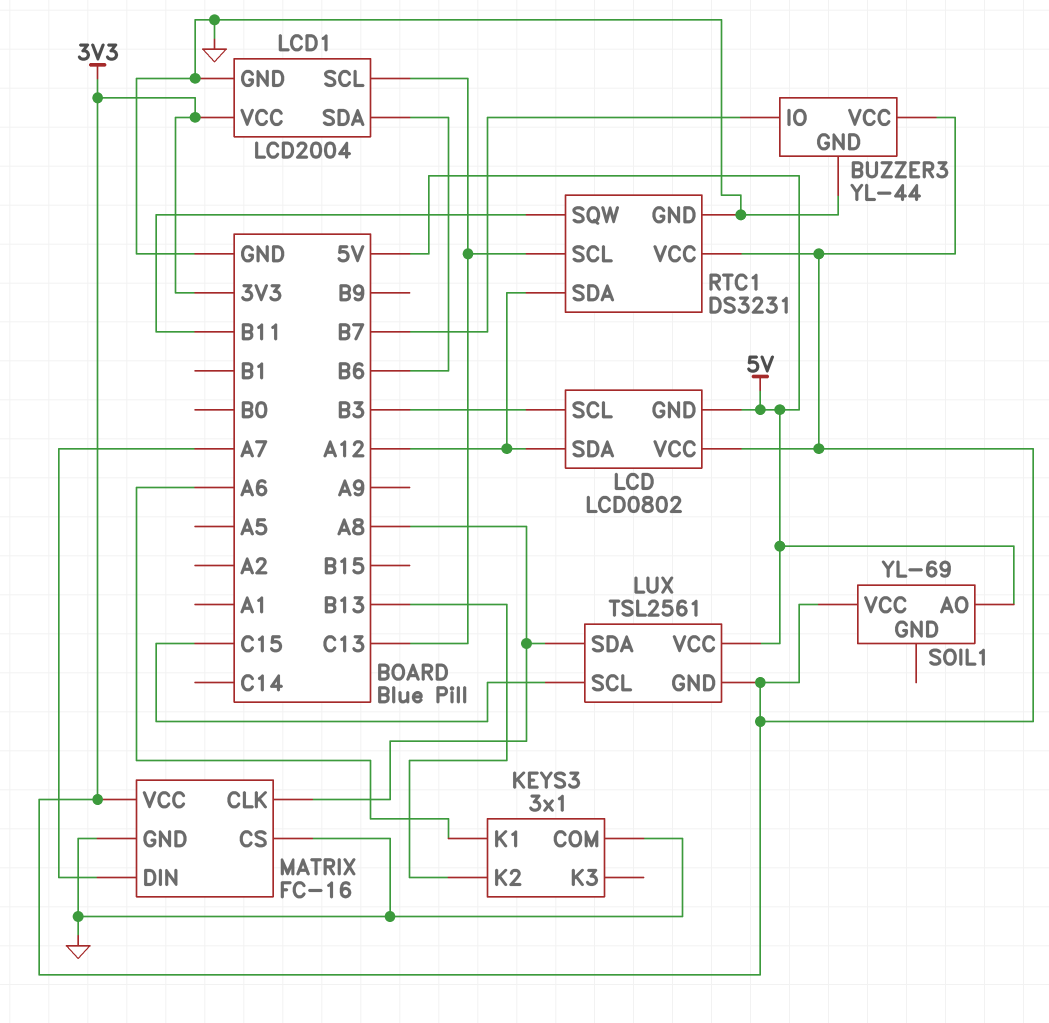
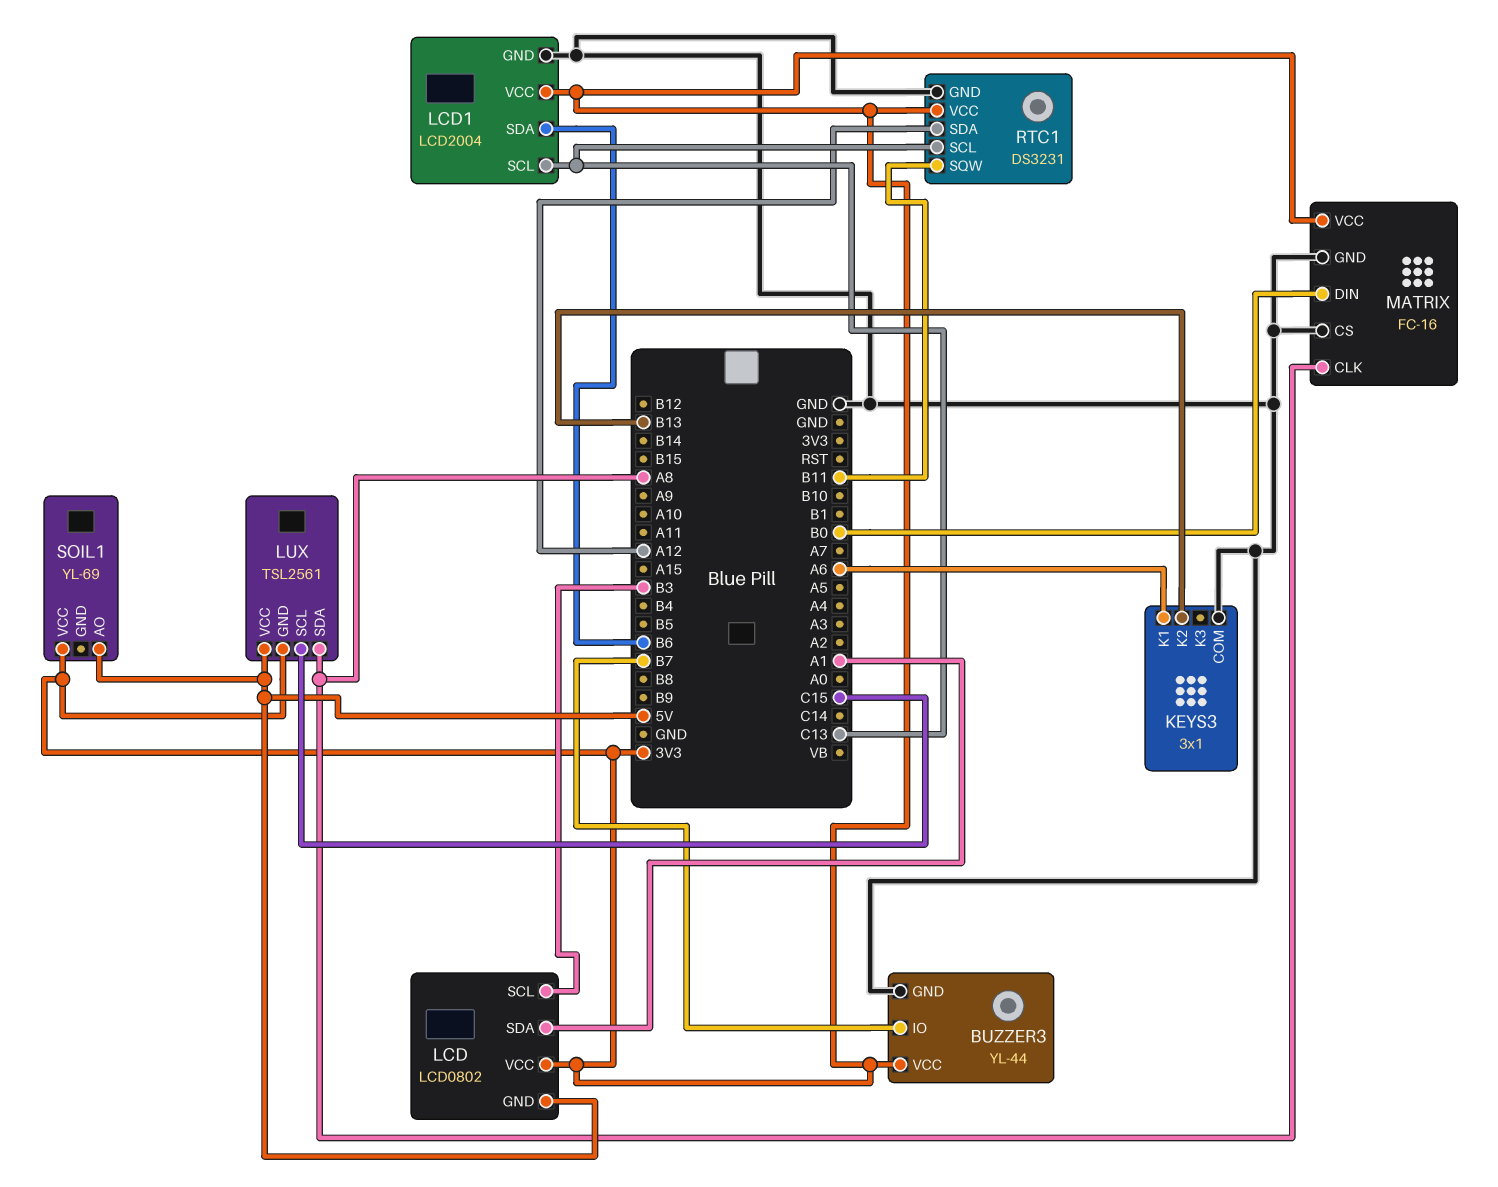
LCD pin SDA: A12 -> A1
MATRIX pin DIN: A7 -> B0

